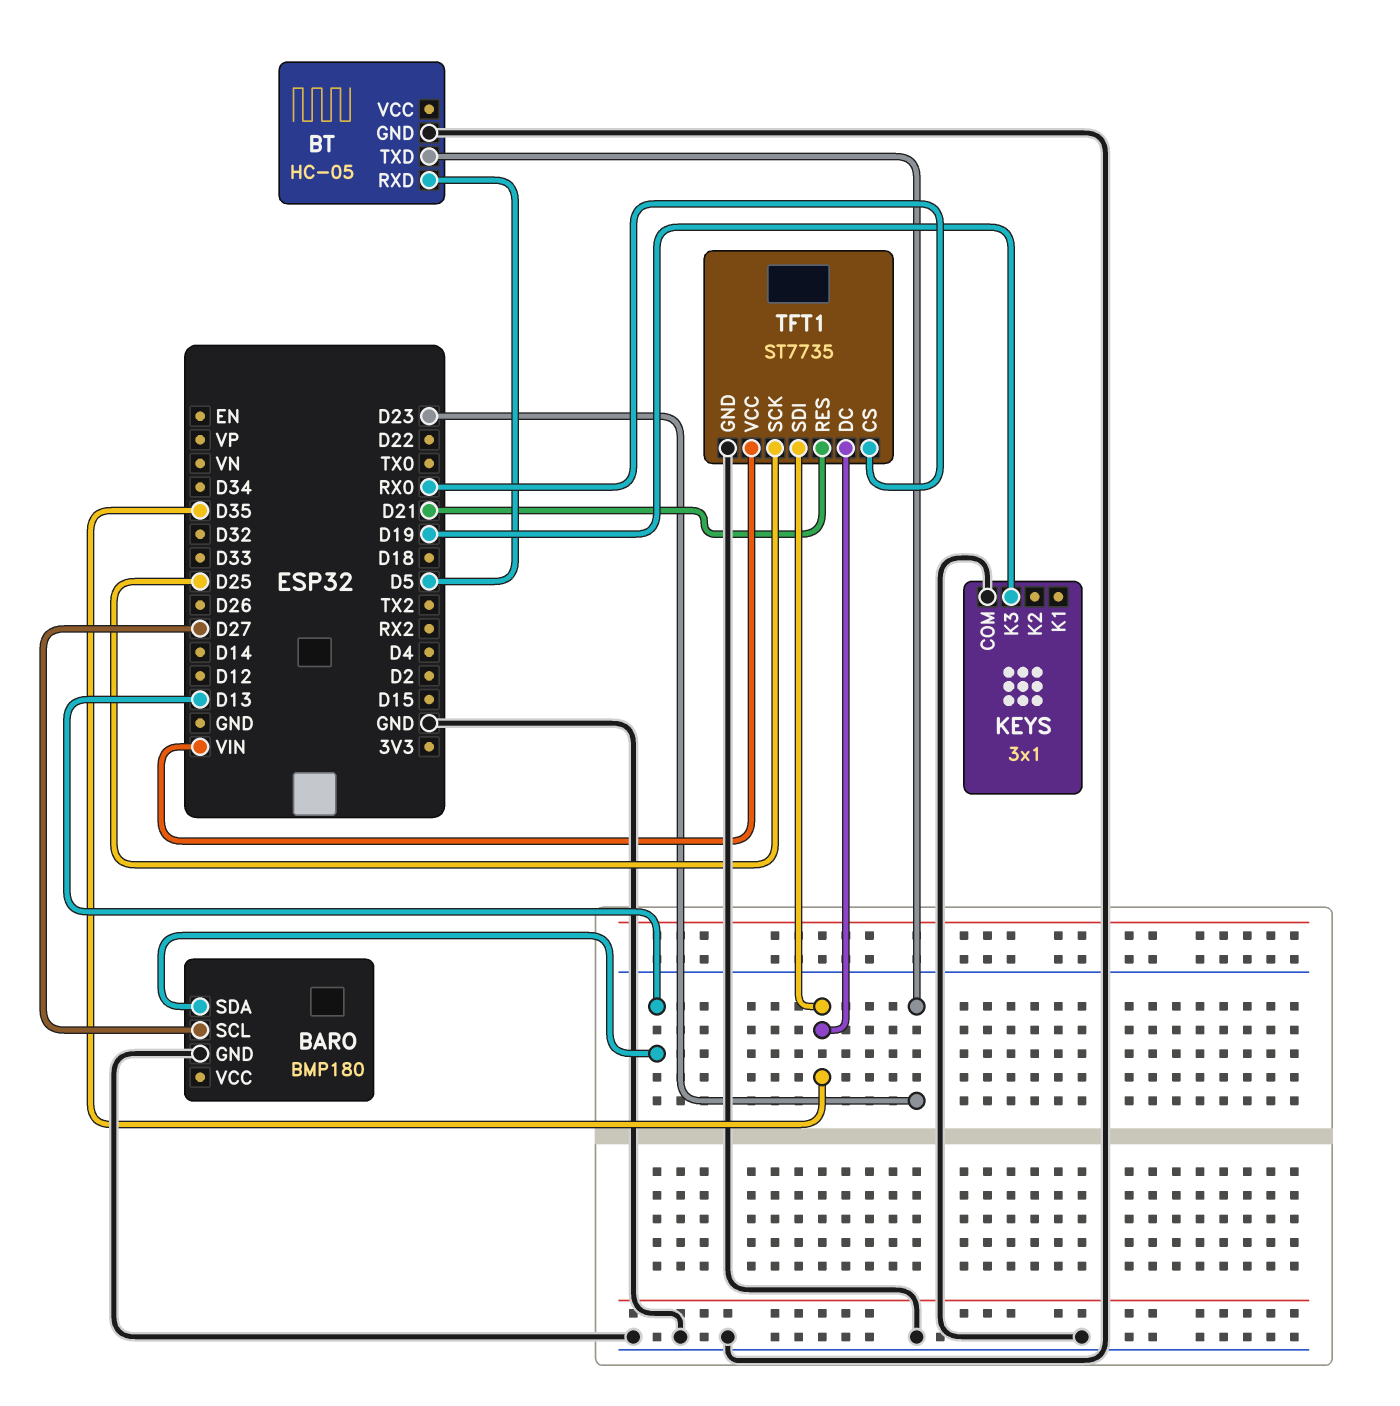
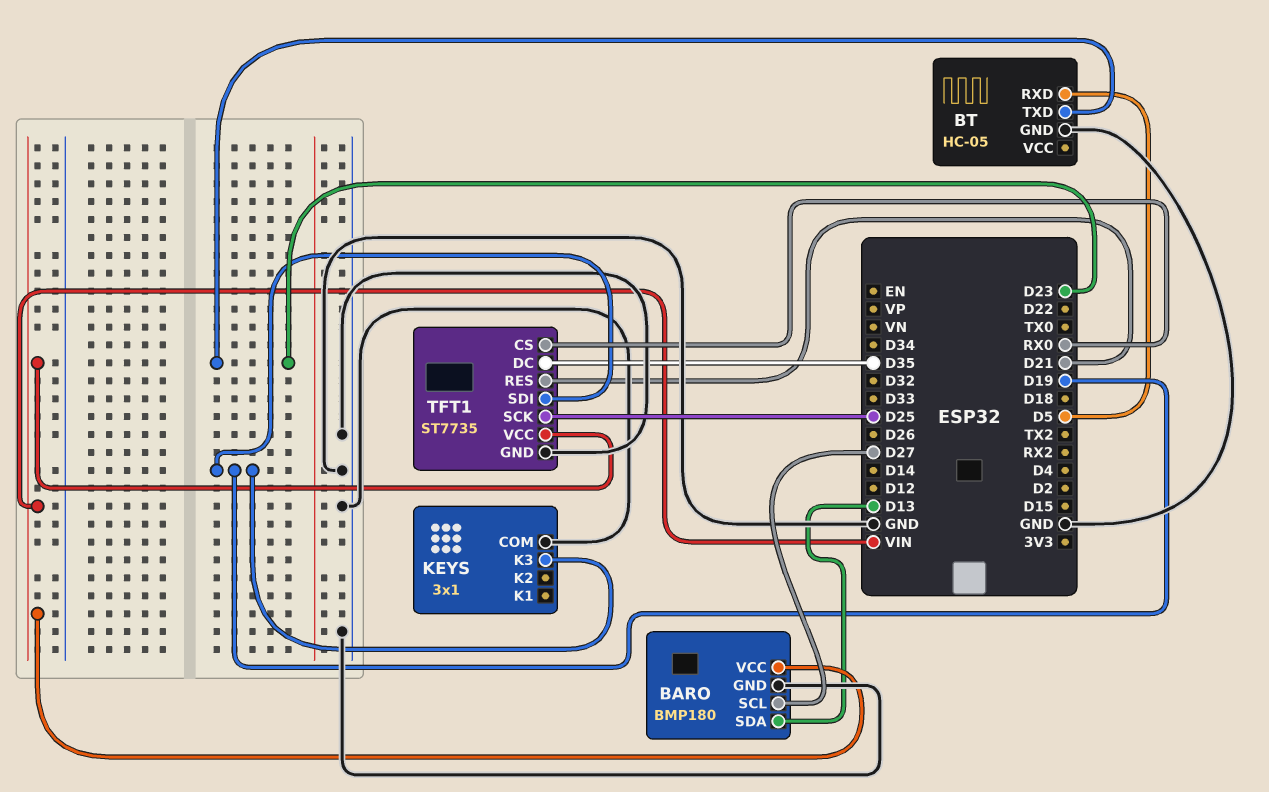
BARO pin VCC: none -> VIN
TFT1 pin SDI: D35 -> D19

